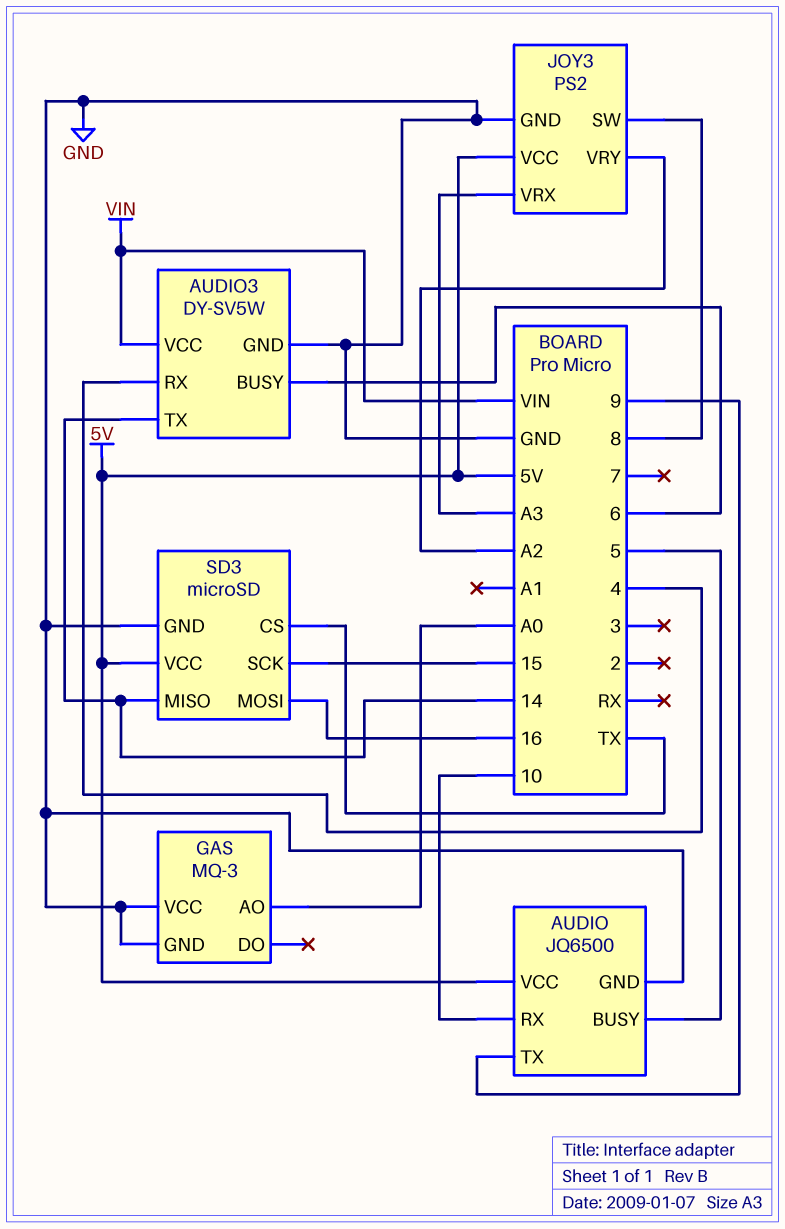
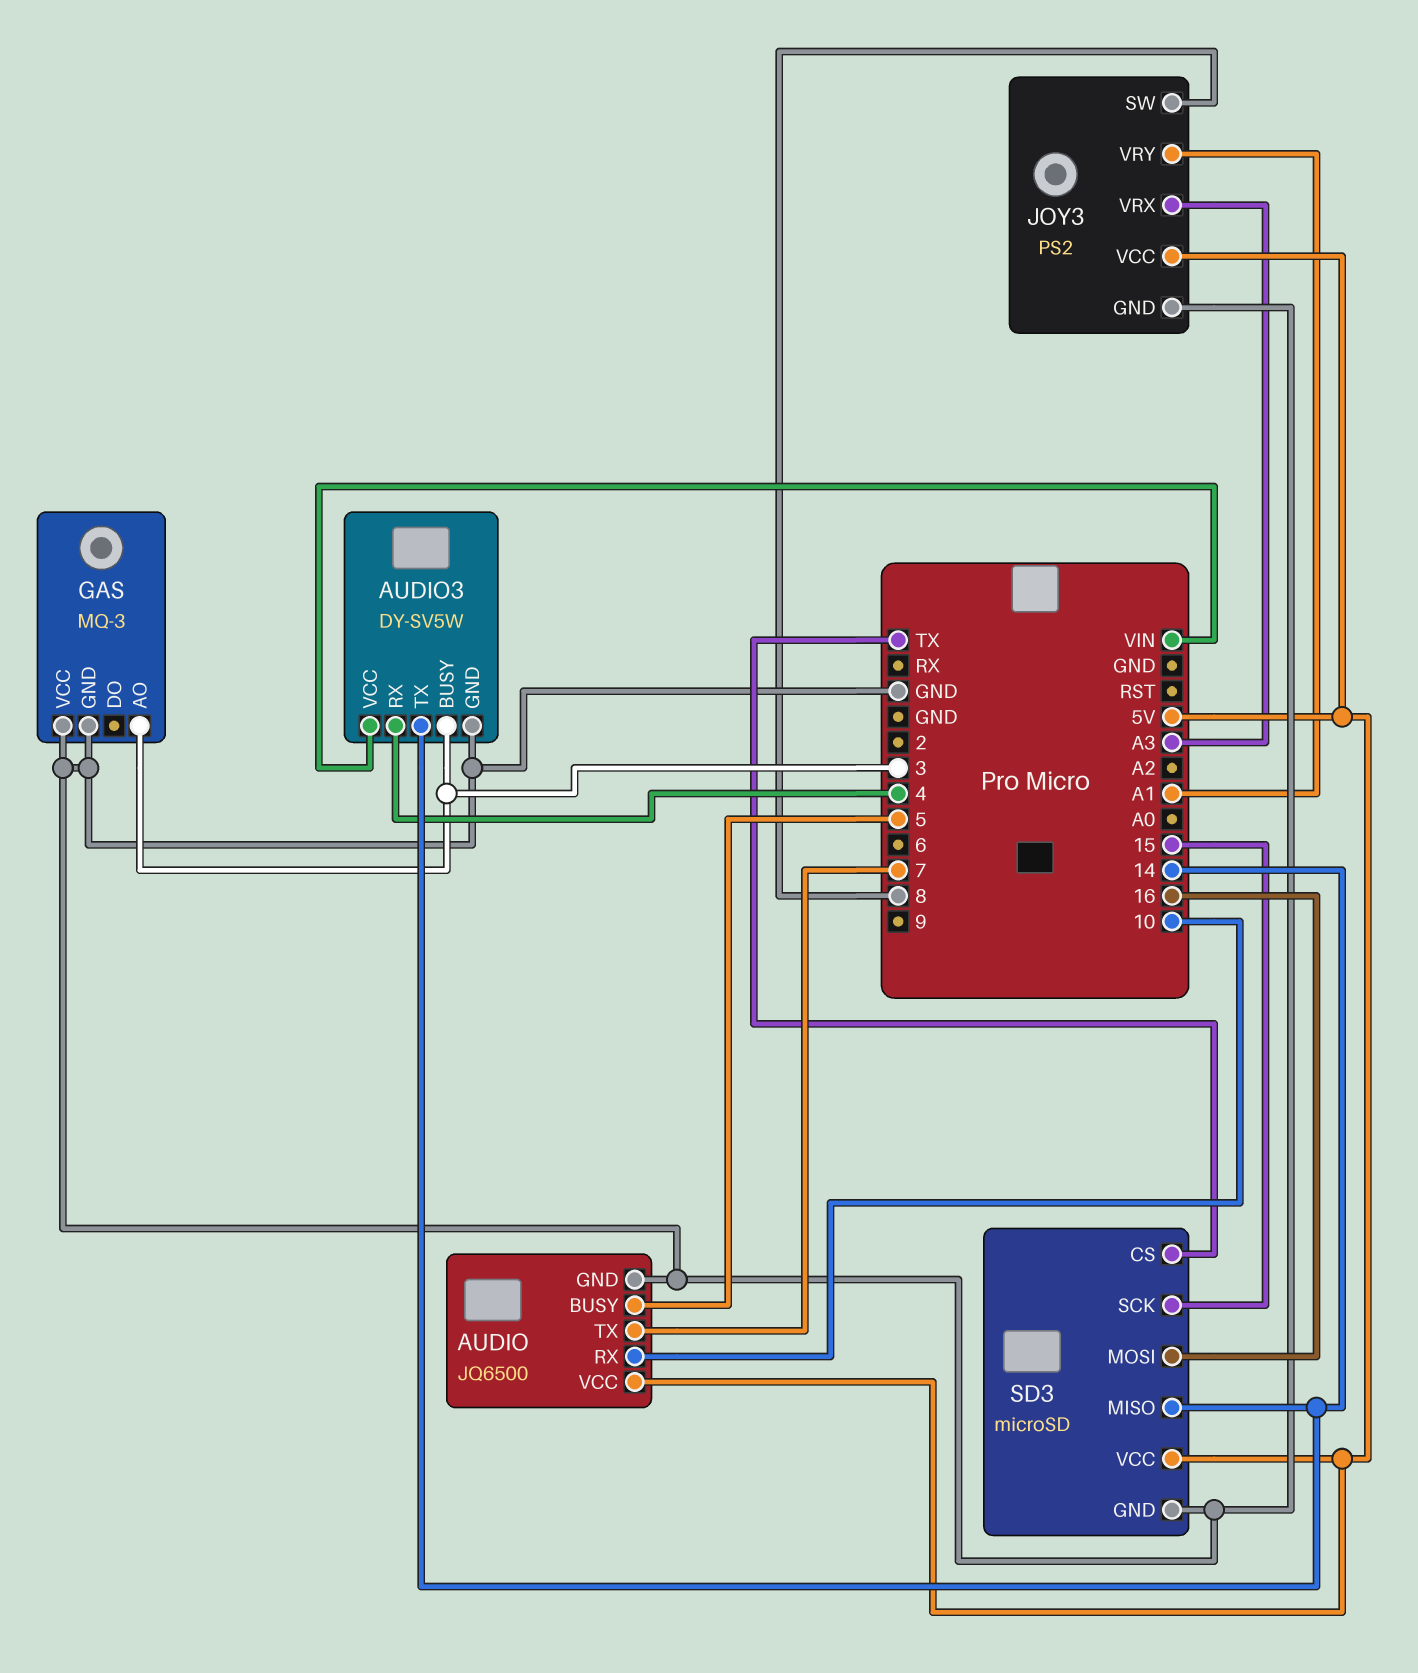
AUDIO pin TX: 9 -> 7
AUDIO3 pin BUSY: 6 -> 3
GAS pin AO: A0 -> 3
JOY3 pin VRY: A2 -> A1

